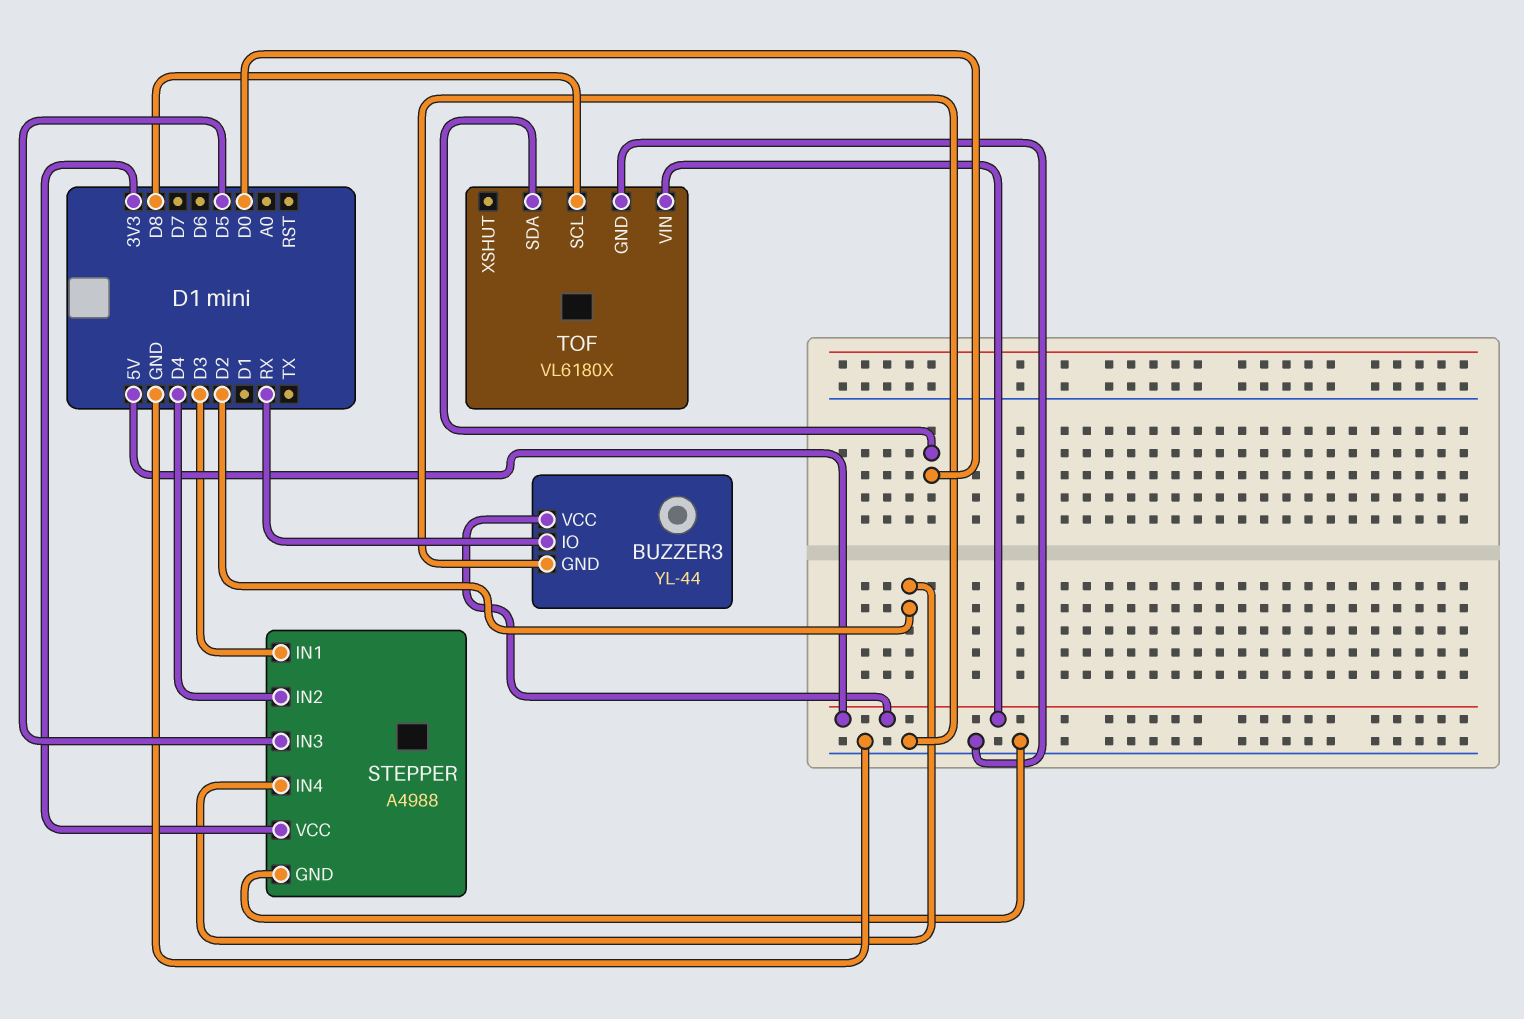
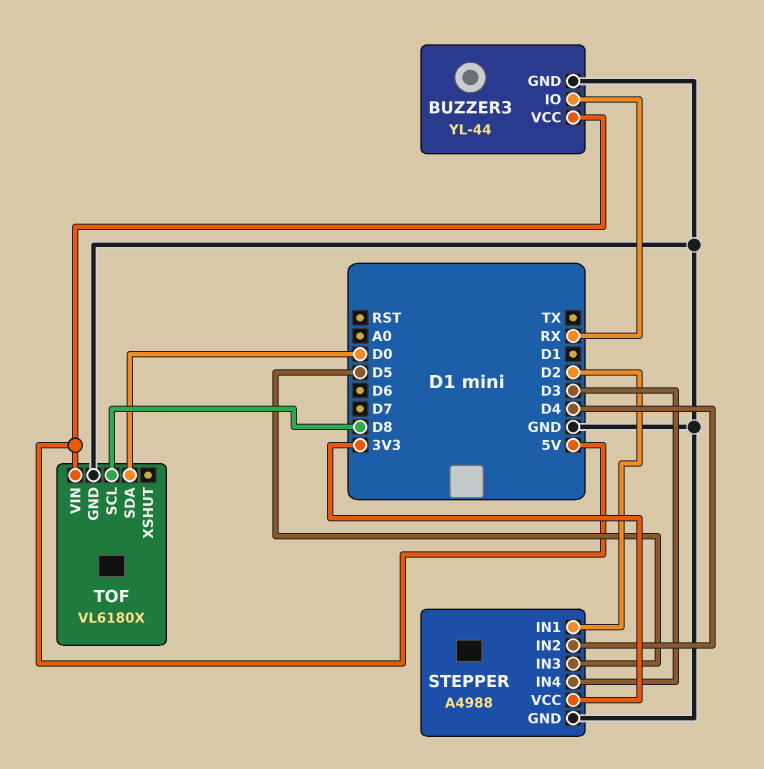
STEPPER pin IN1: D3 -> D2
STEPPER pin IN4: D2 -> D3

